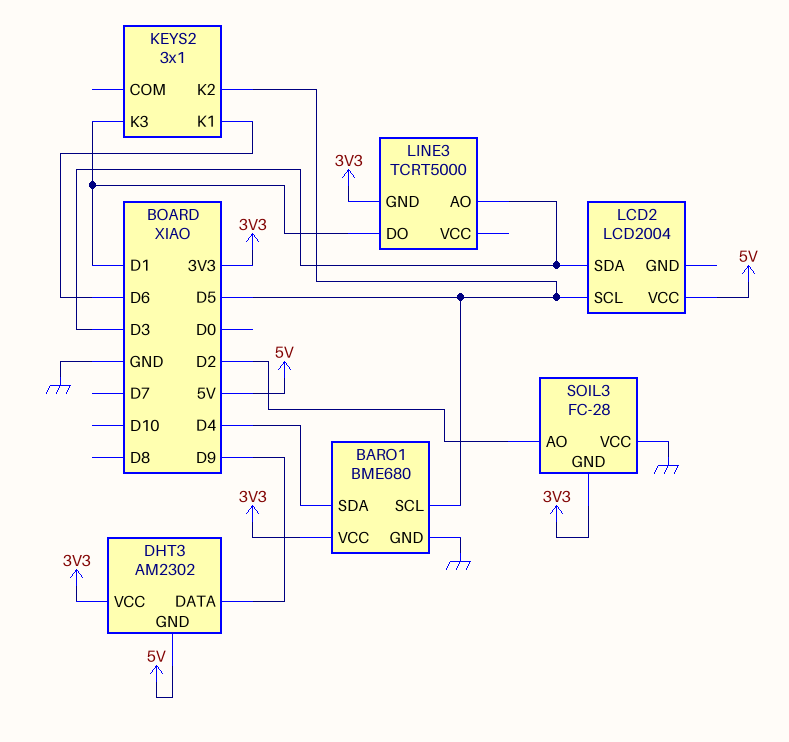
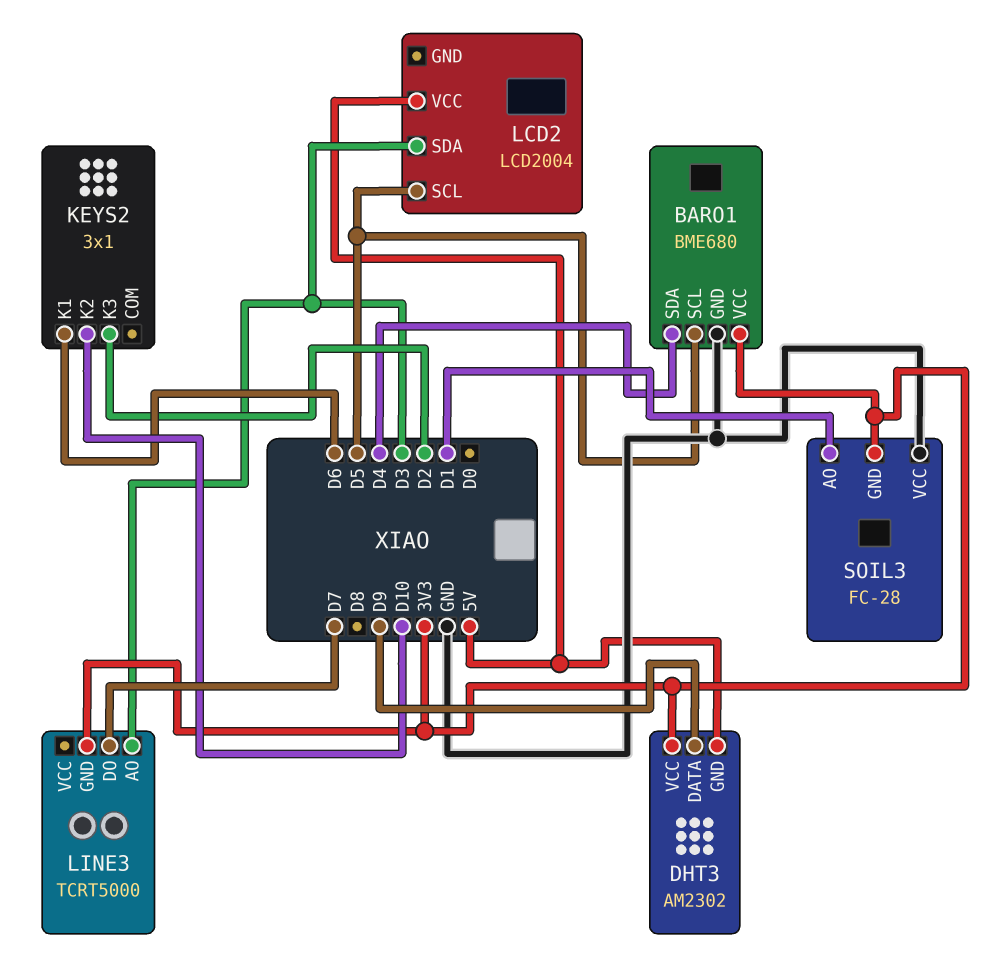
KEYS2 pin K2: D5 -> D10
KEYS2 pin K3: D1 -> D2
LINE3 pin DO: D1 -> D7
SOIL3 pin AO: D2 -> D1

